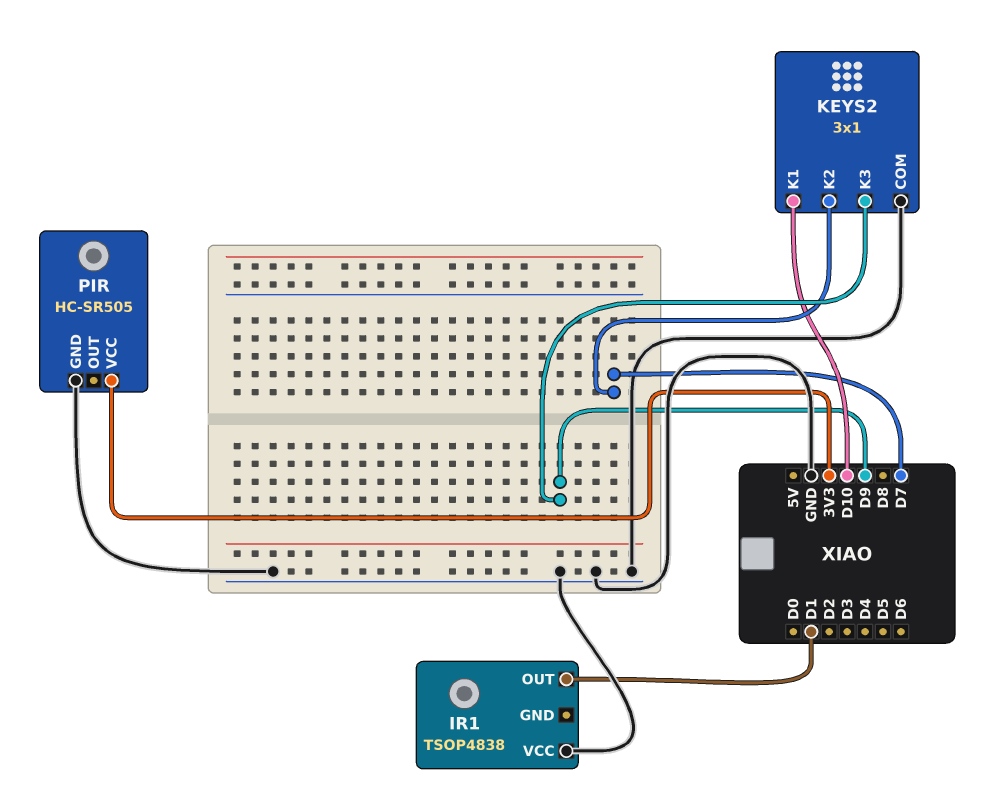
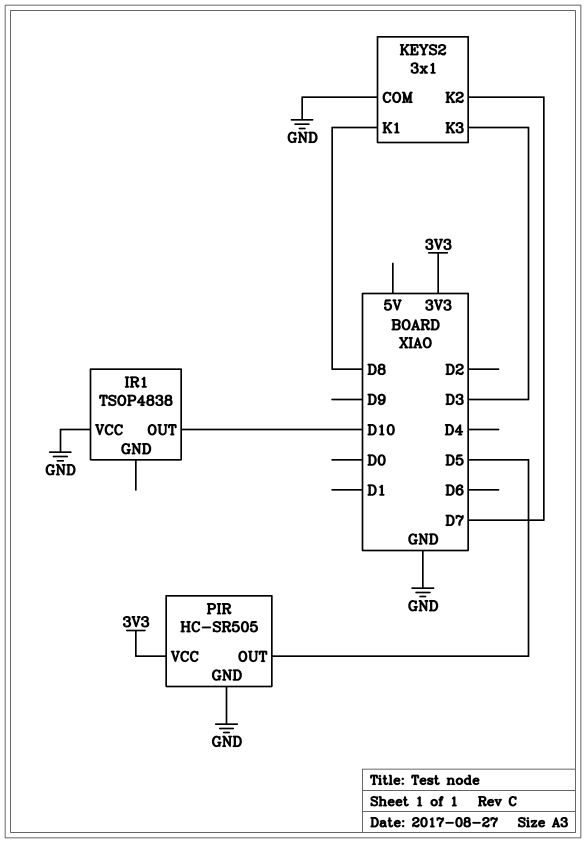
IR1 pin OUT: D1 -> D10
KEYS2 pin K1: D10 -> D8
KEYS2 pin K3: D9 -> D3
PIR pin OUT: none -> D5

